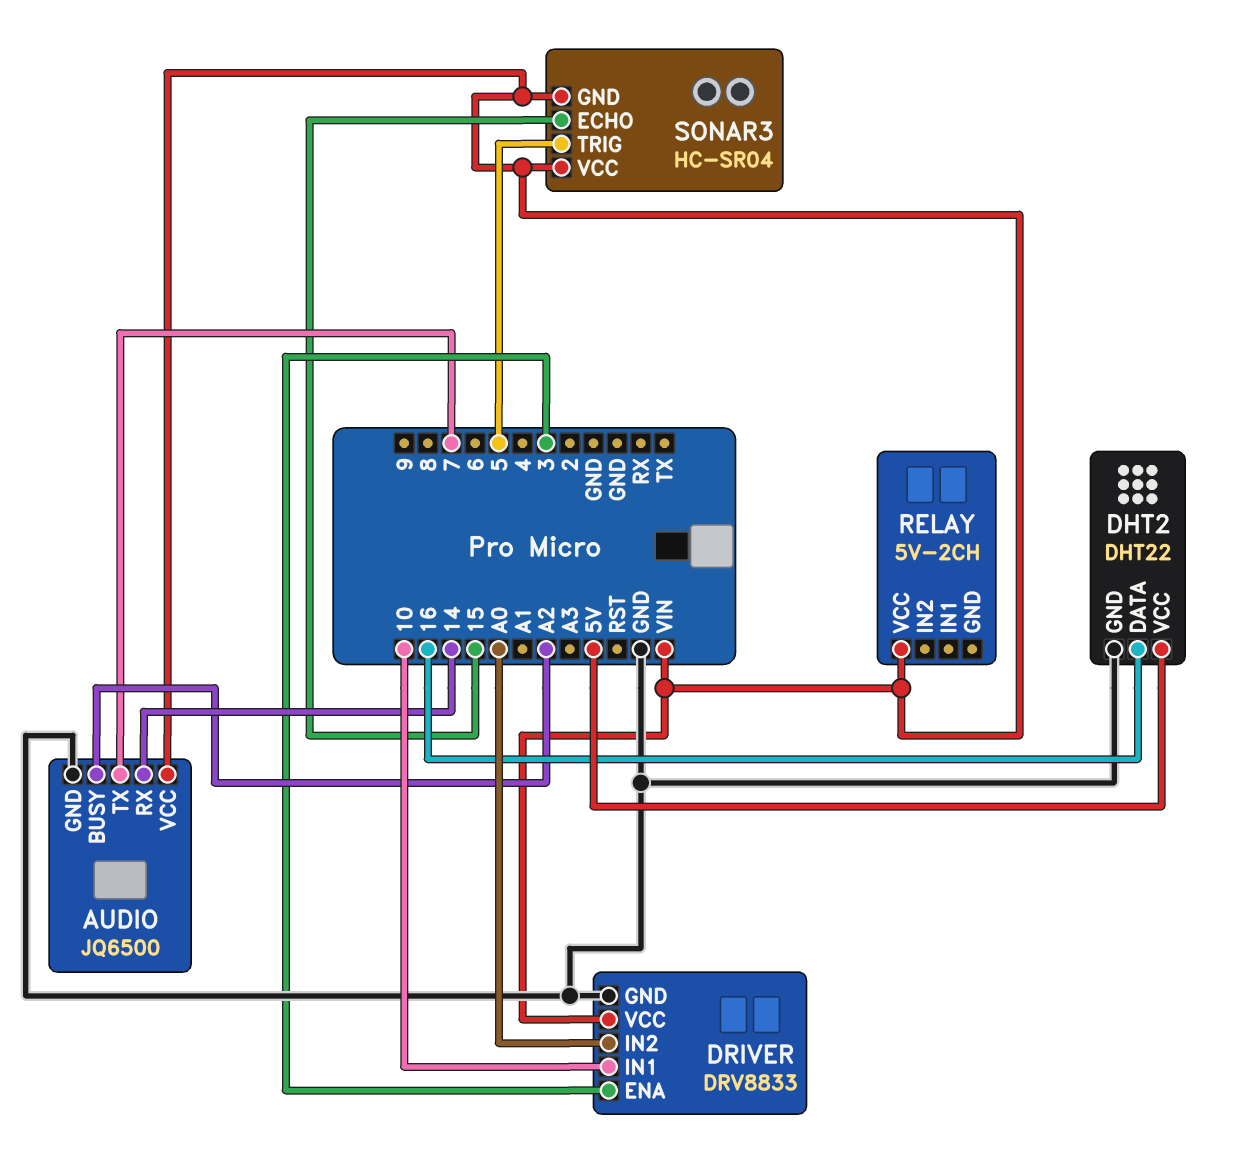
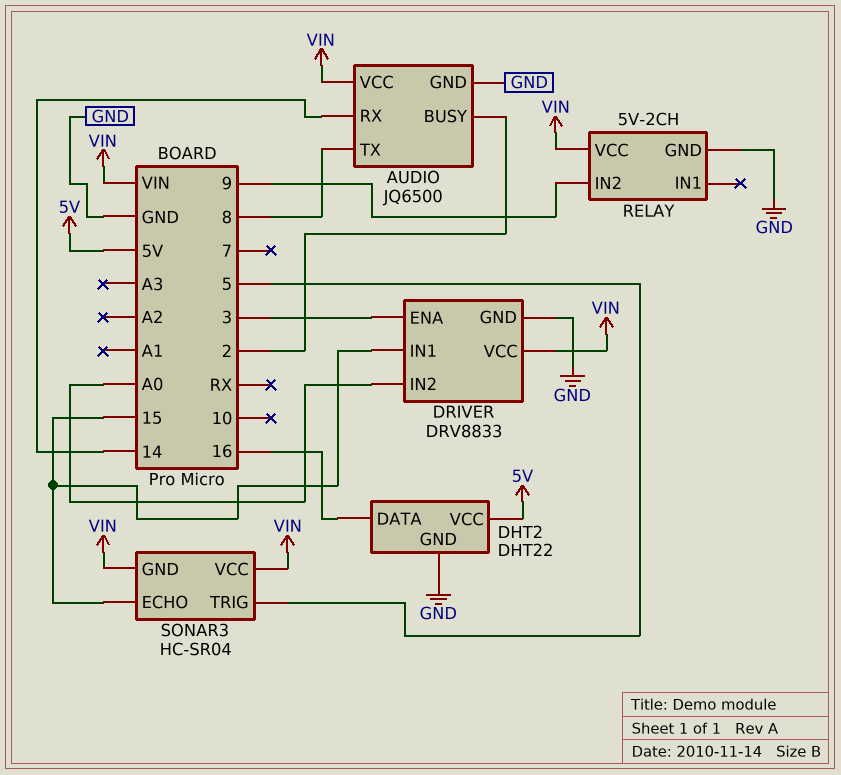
AUDIO pin BUSY: A2 -> 2
AUDIO pin TX: 7 -> 8
DRIVER pin IN1: 10 -> 15
RELAY pin GND: none -> GND
RELAY pin IN2: none -> 9

